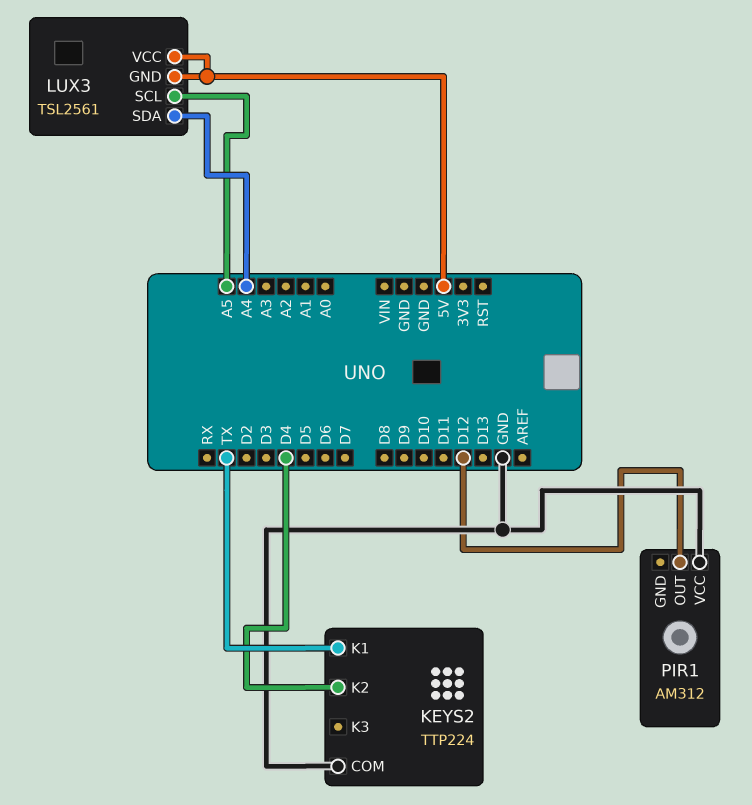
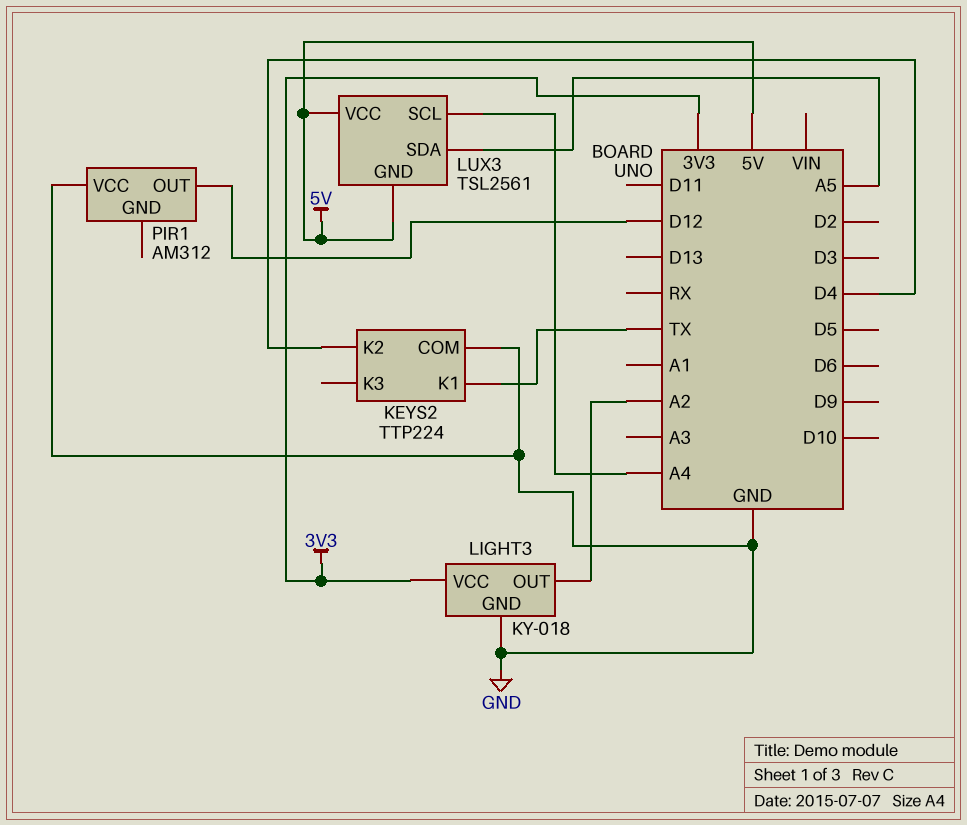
LIGHT3: none -> KY-018
LIGHT3 pin GND: none -> GND
LIGHT3 pin OUT: none -> A2
LIGHT3 pin VCC: none -> 3V3
LUX3 pin SCL: A5 -> A4
LUX3 pin SDA: A4 -> A5

